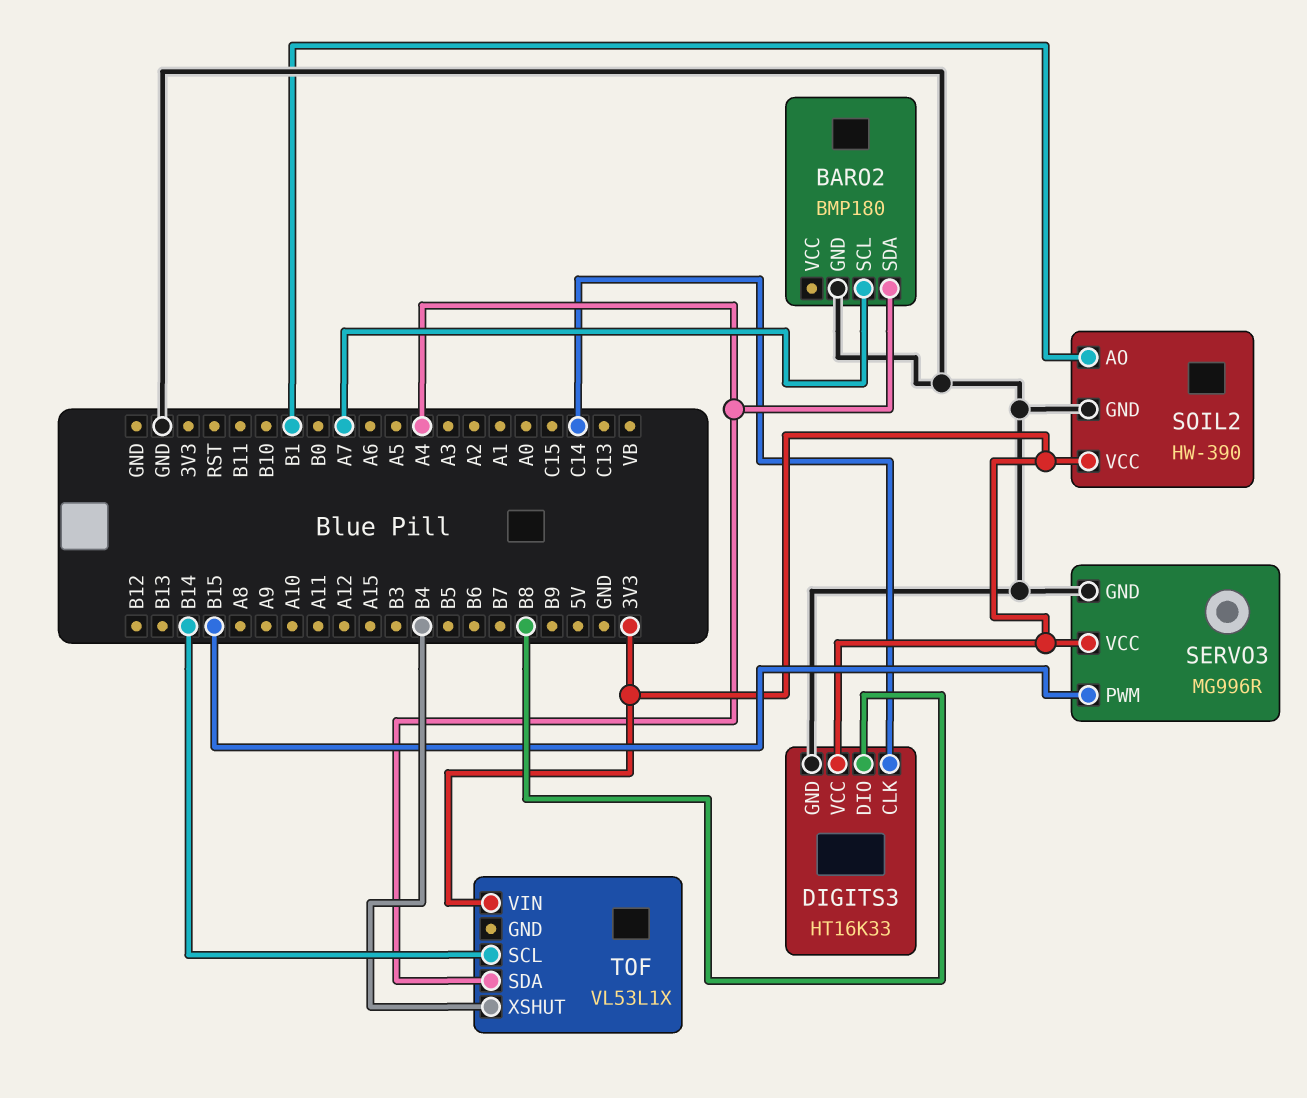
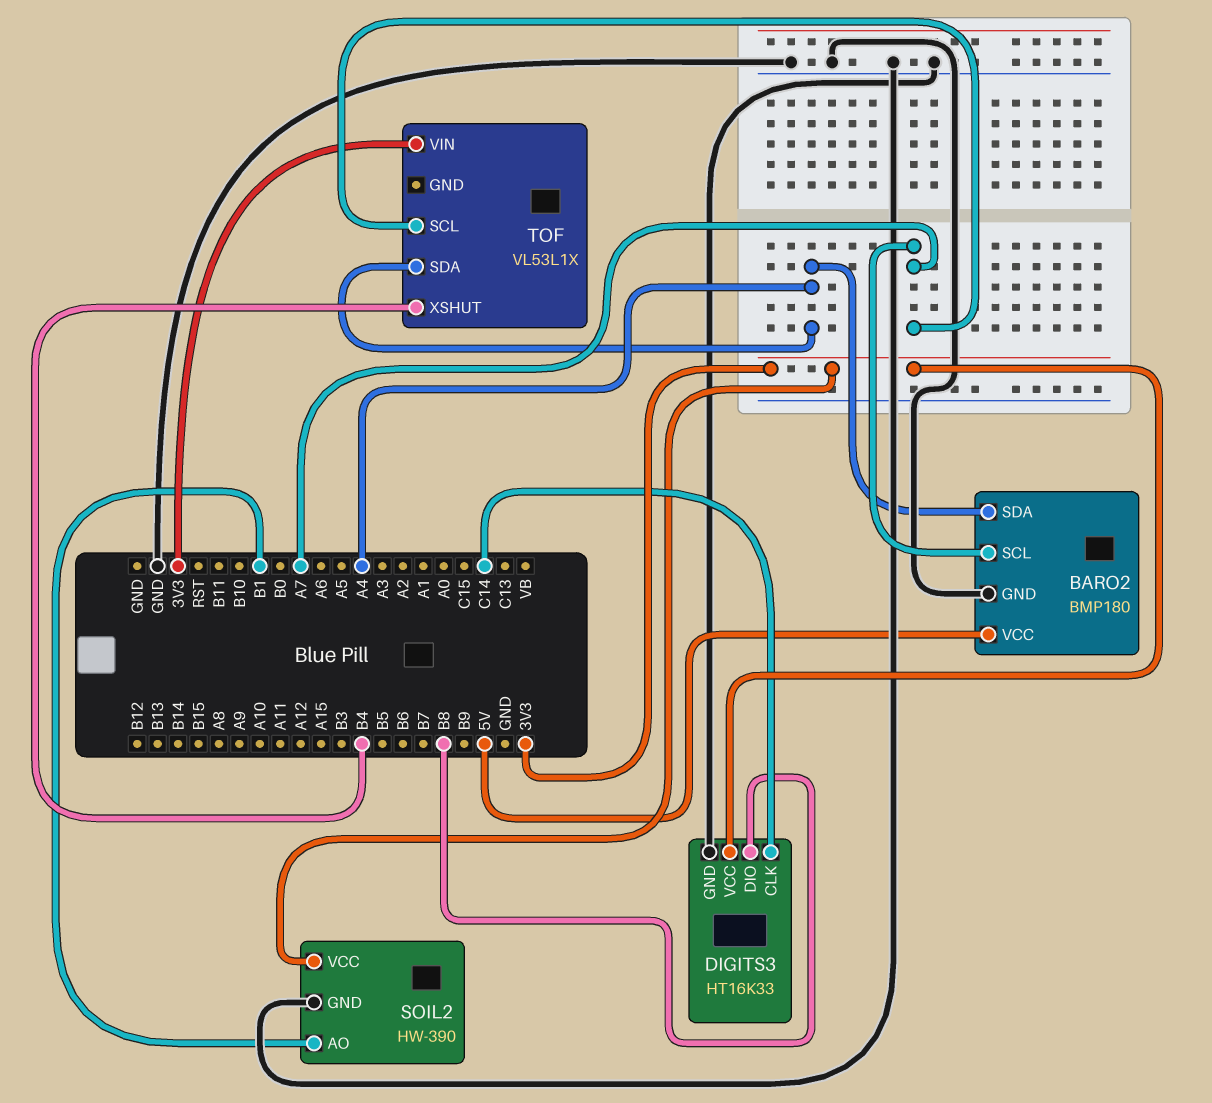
BARO2 pin VCC: none -> 5V
SERVO3: MG996R -> none
SERVO3 pin GND: GND -> none
SERVO3 pin PWM: B15 -> none
SERVO3 pin VCC: 3V3 -> none
TOF pin SCL: B14 -> A7

